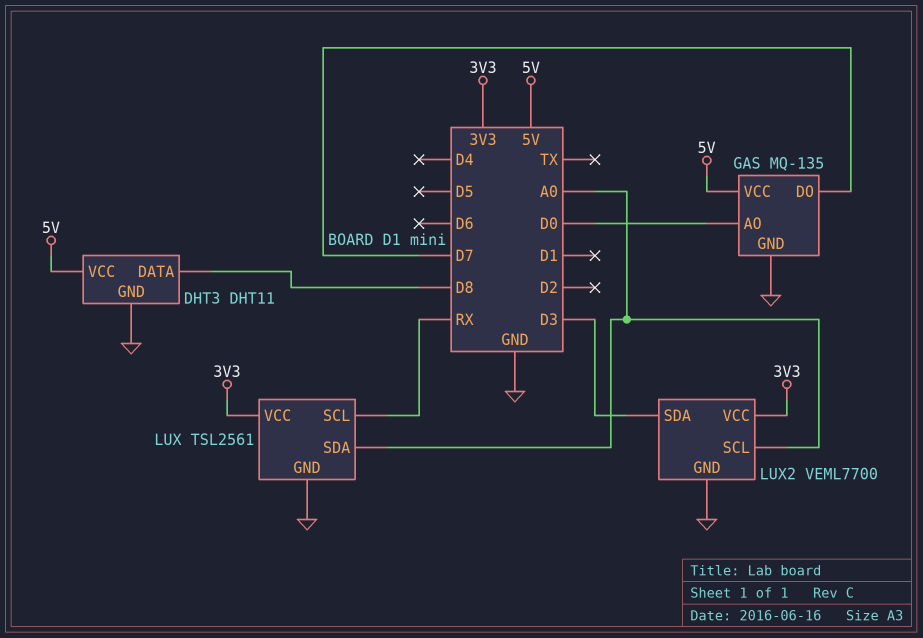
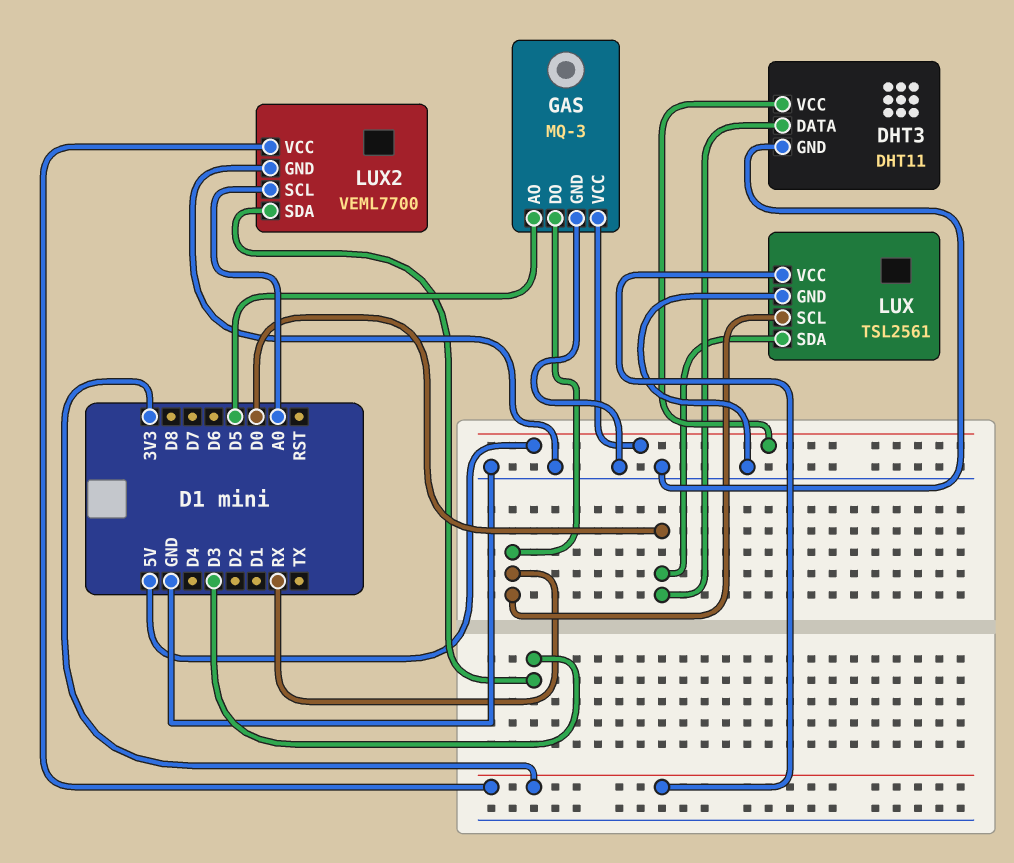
DHT3 pin DATA: D8 -> D0
GAS: MQ-135 -> MQ-3
GAS pin AO: D0 -> D5
GAS pin DO: D7 -> RX
LUX pin SDA: A0 -> D0

